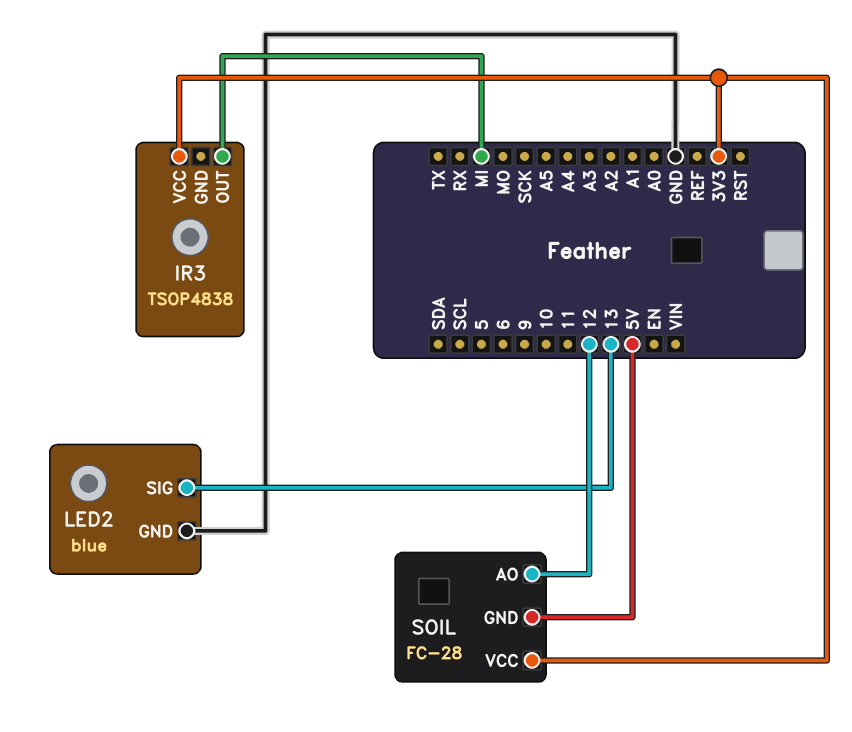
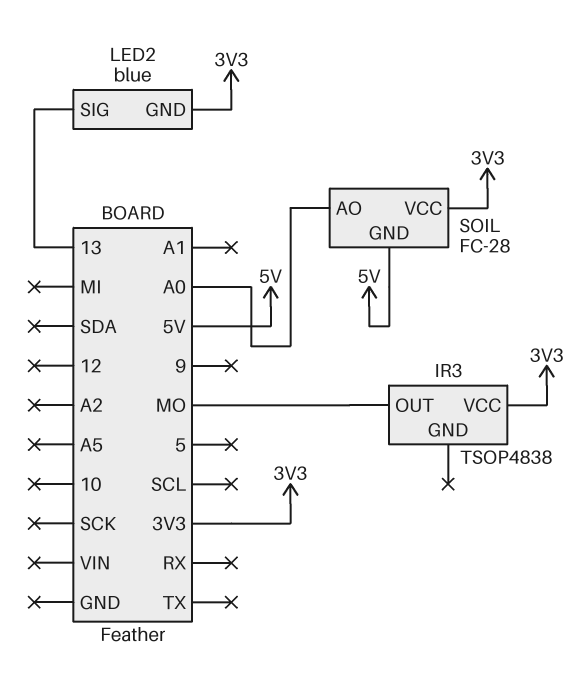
IR3 pin OUT: MI -> MO
LED2 pin GND: GND -> 3V3
SOIL pin AO: 12 -> A0

